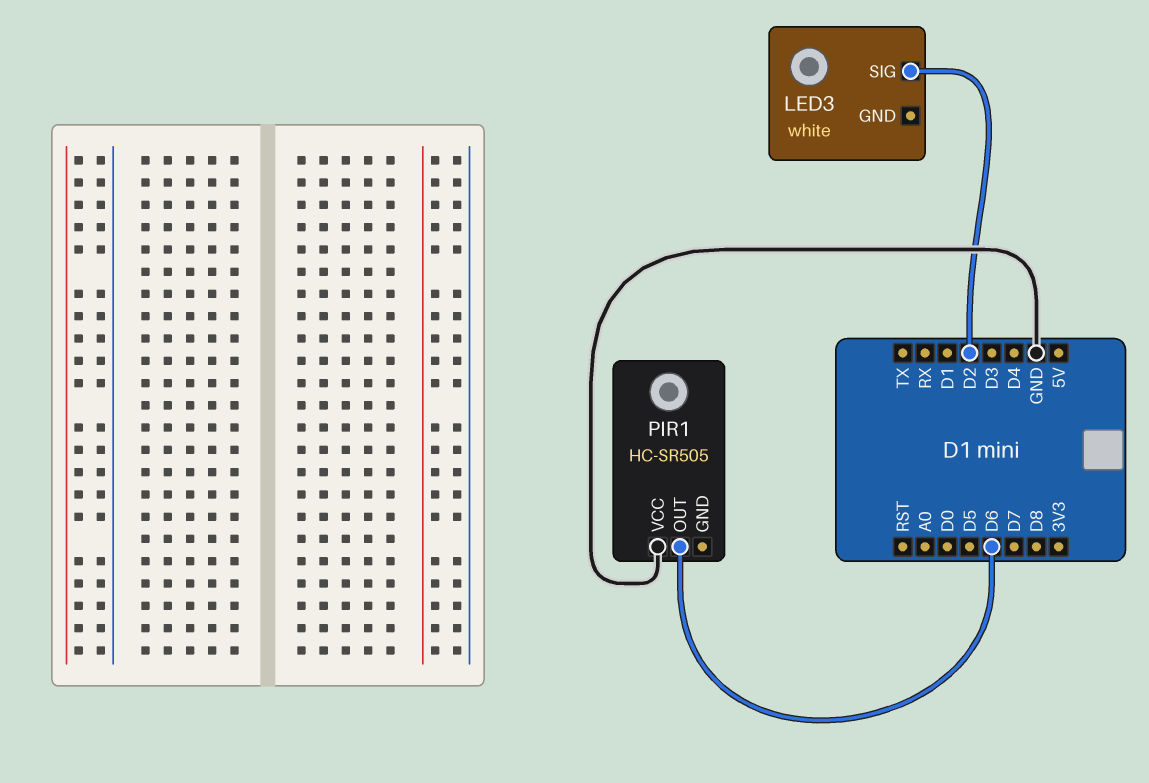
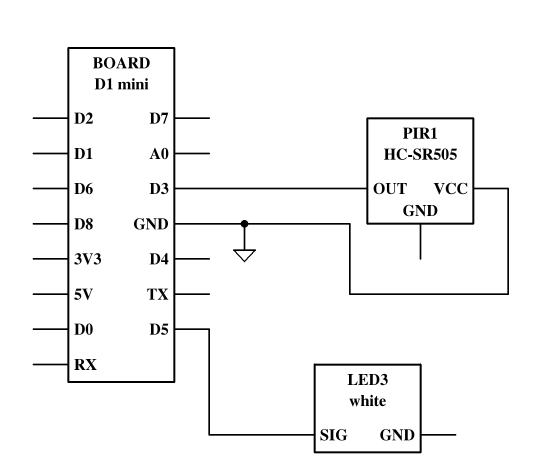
LED3 pin SIG: D2 -> D5
PIR1 pin OUT: D6 -> D3

